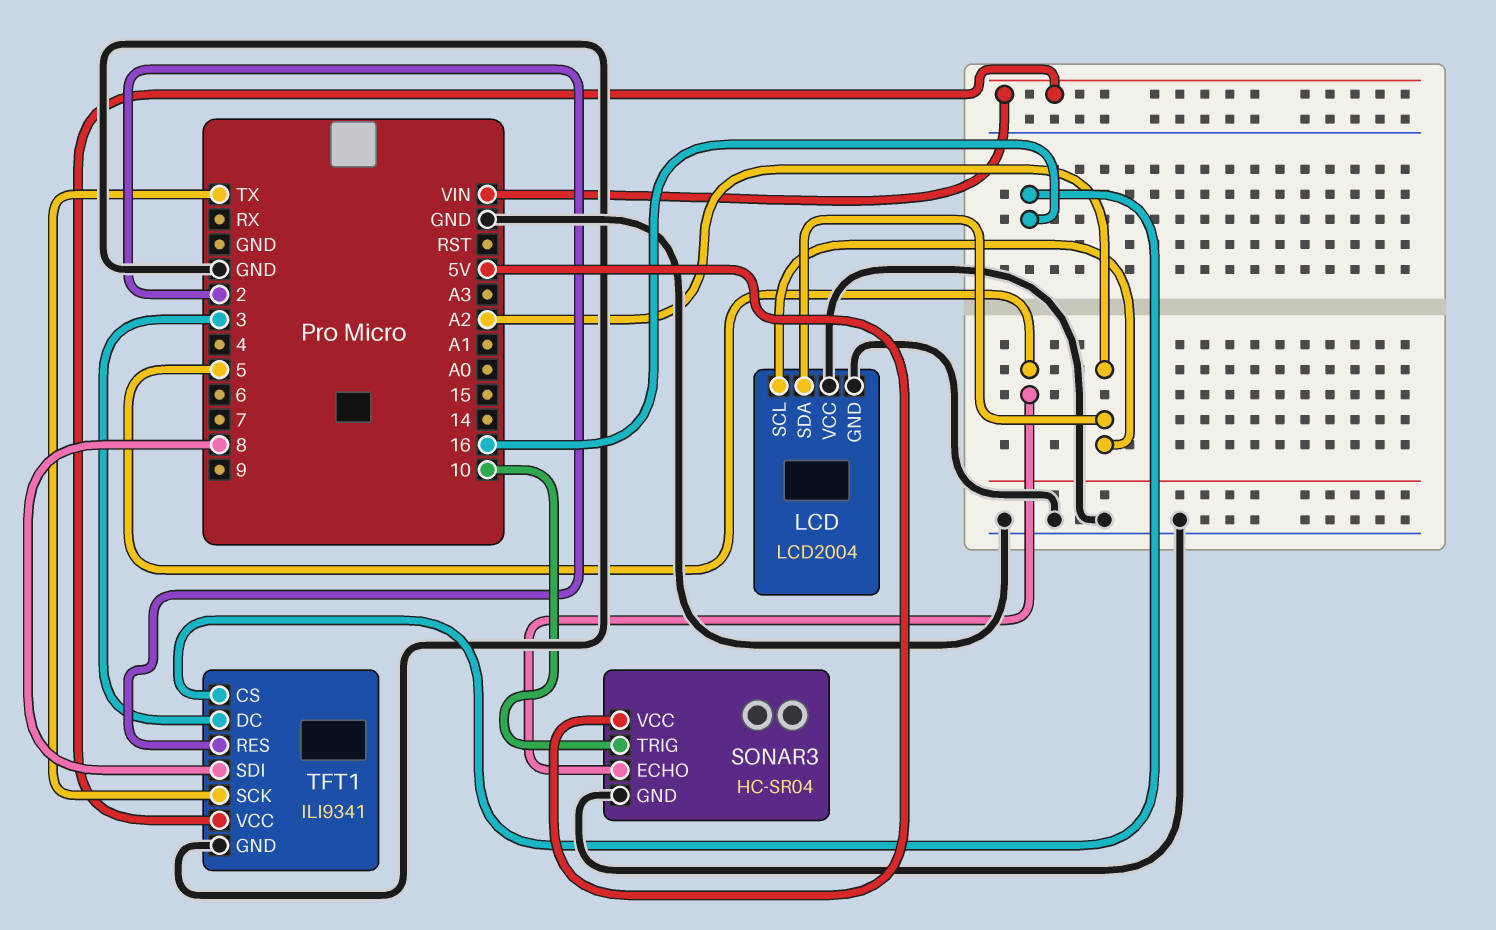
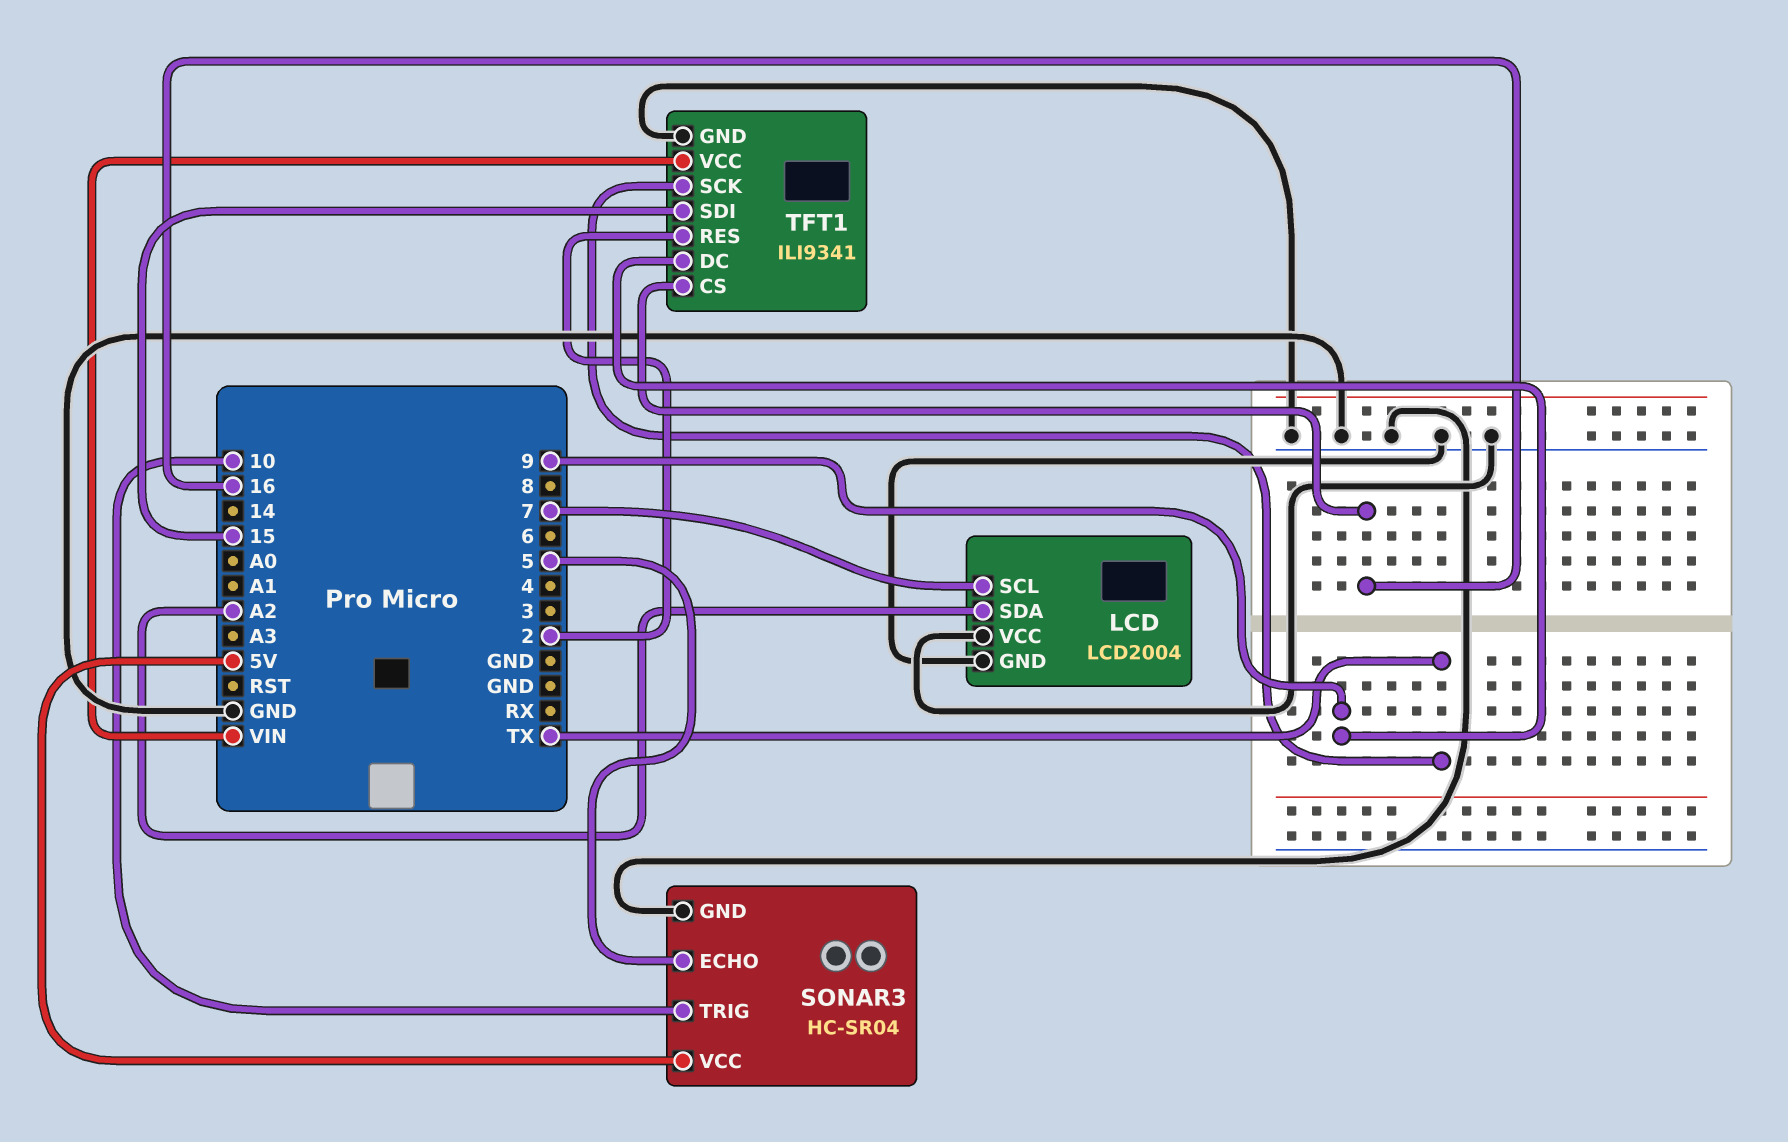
LCD pin SCL: A2 -> 7
TFT1 pin DC: 3 -> 9
TFT1 pin SDI: 8 -> 15

